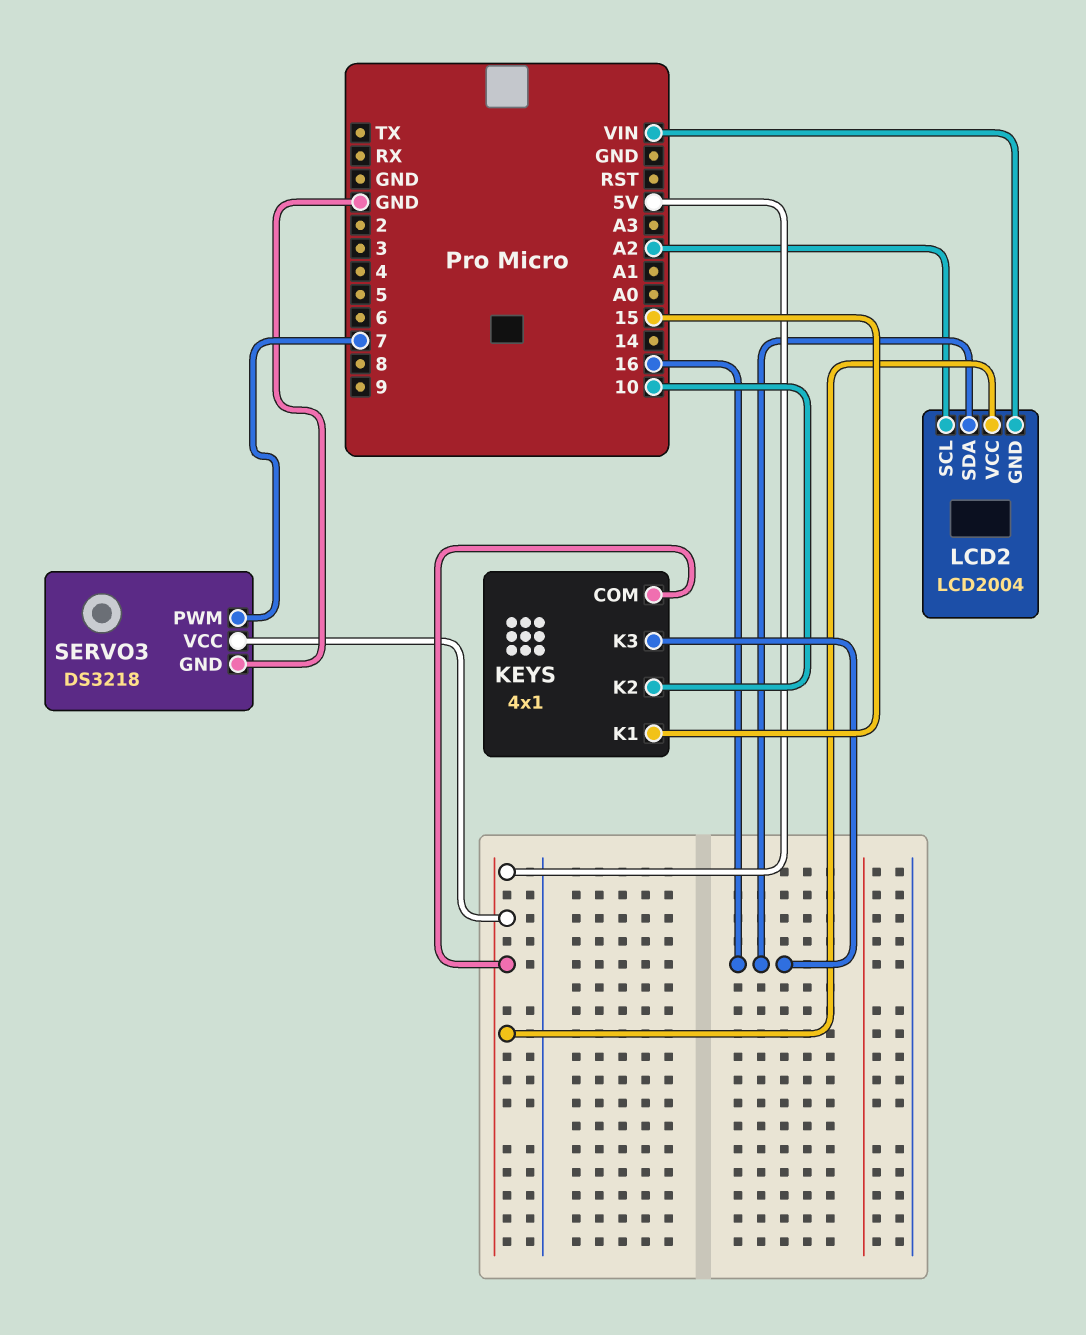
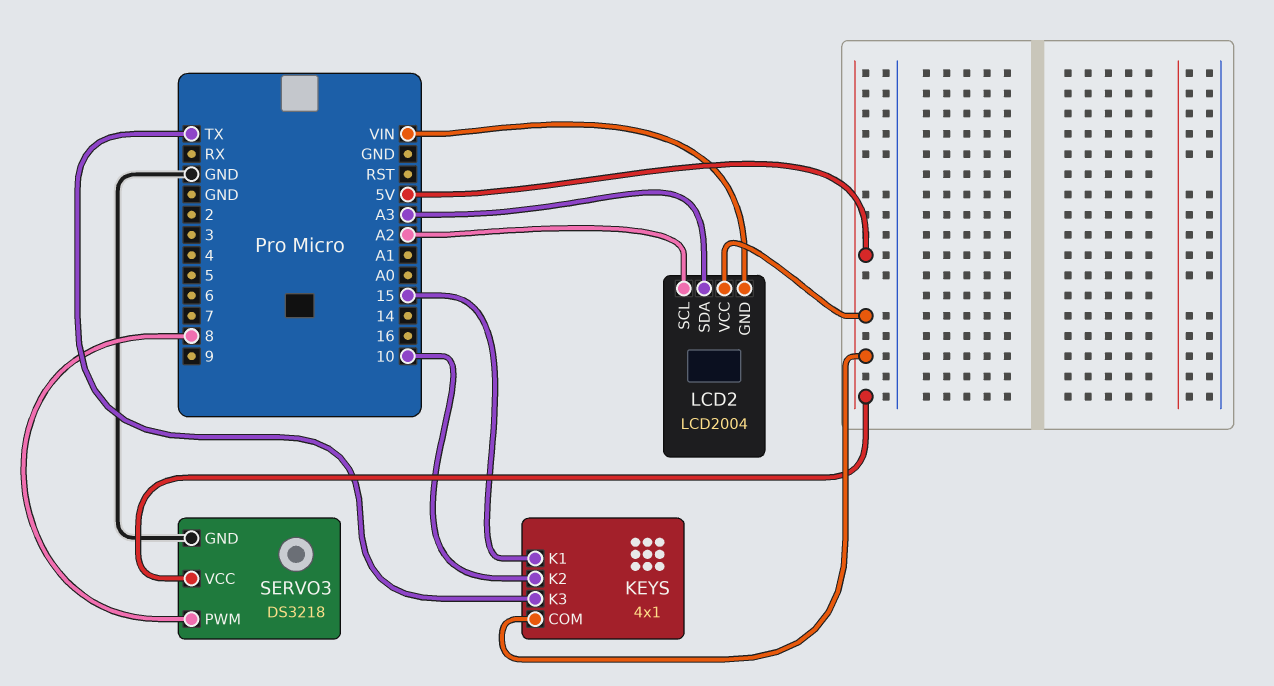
KEYS pin K3: 16 -> TX
LCD2 pin SDA: 16 -> A3
SERVO3 pin PWM: 7 -> 8

